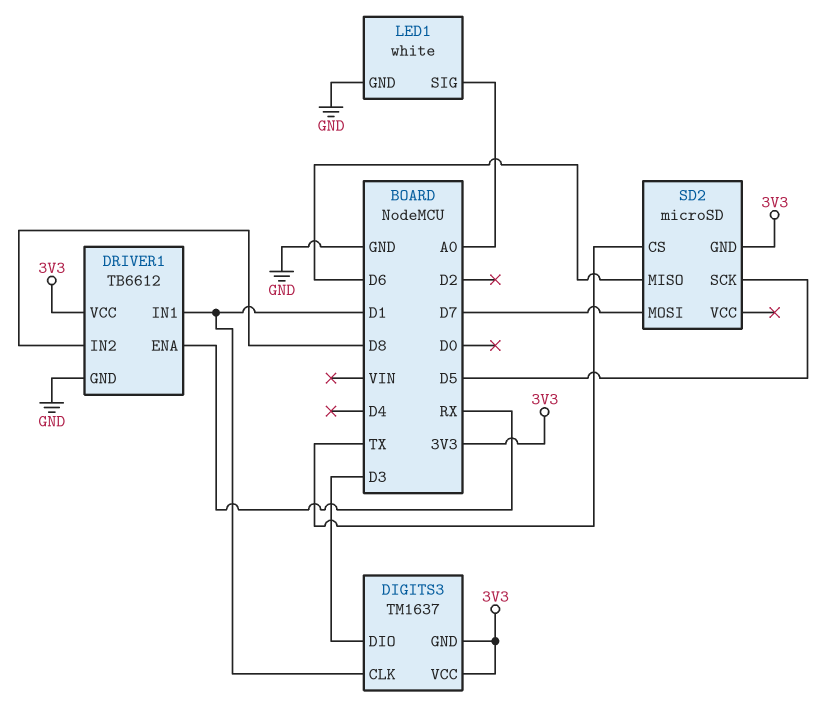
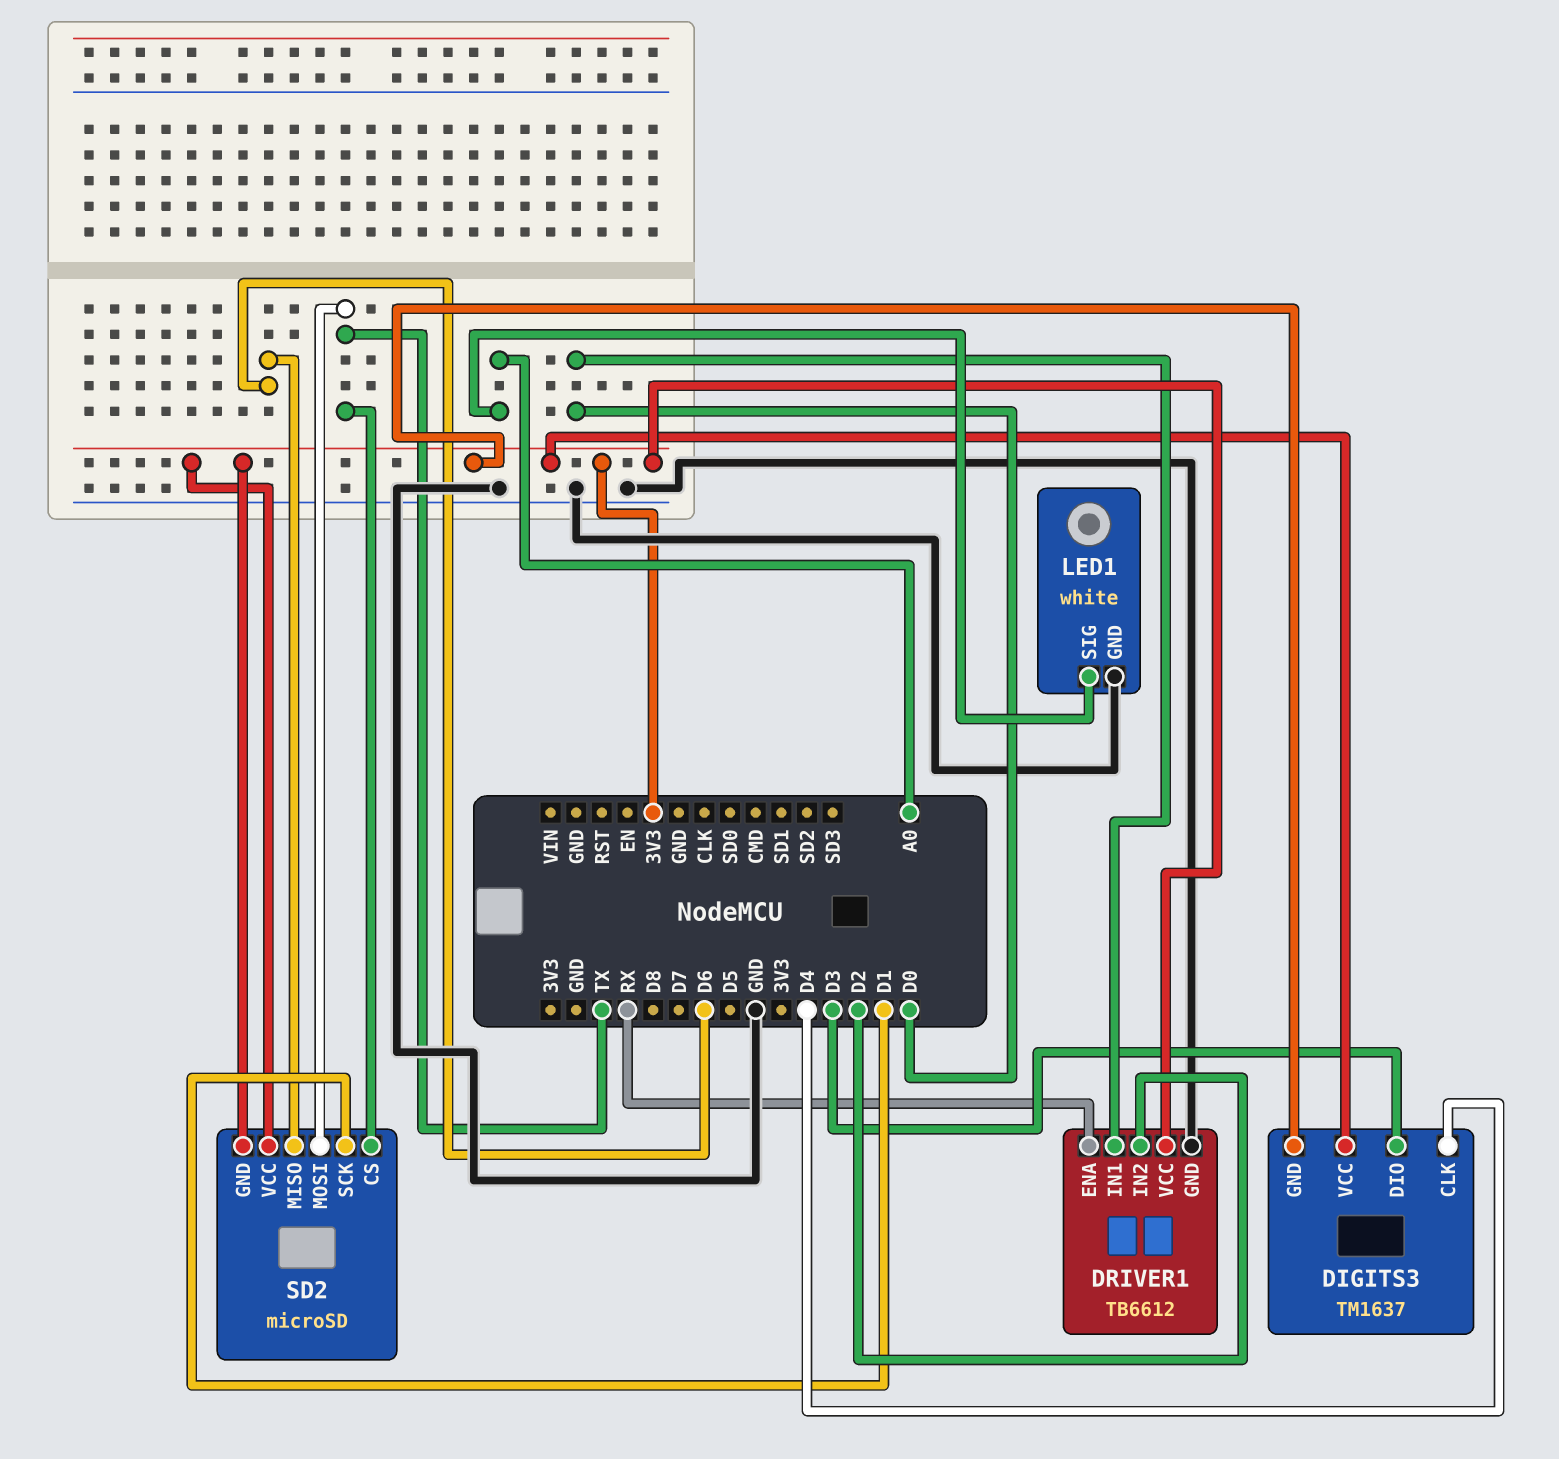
DIGITS3 pin CLK: D1 -> D4
DRIVER1 pin IN1: D1 -> D0
DRIVER1 pin IN2: D8 -> D2
SD2 pin MOSI: D7 -> TX
SD2 pin SCK: D5 -> D1
SD2 pin VCC: none -> 3V3

